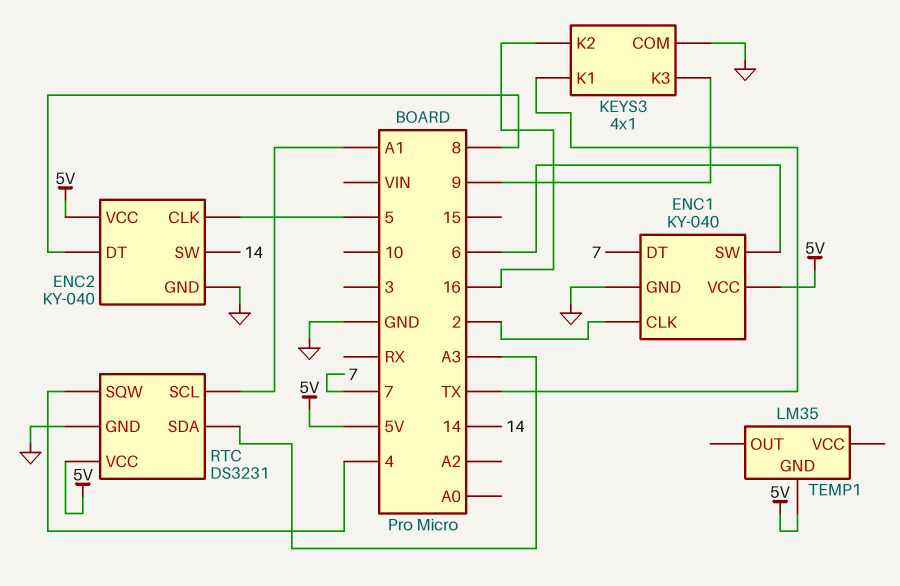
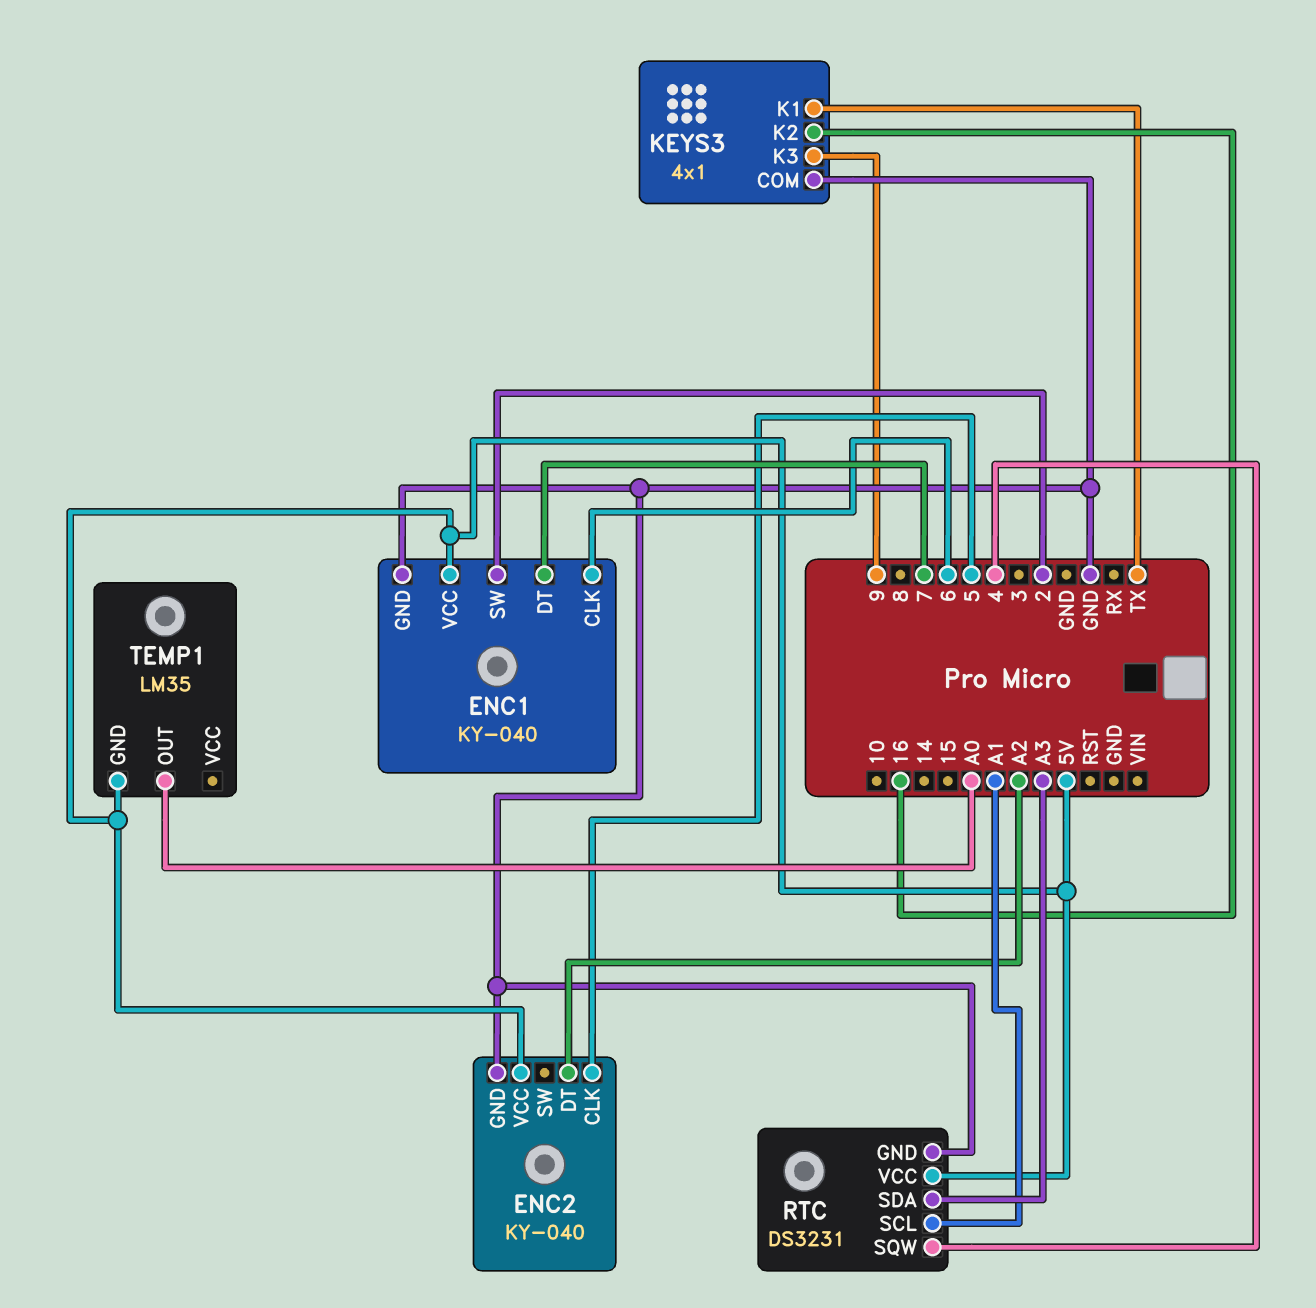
ENC1 pin CLK: 2 -> 6
ENC1 pin SW: 6 -> 2
ENC2 pin DT: 8 -> A2
ENC2 pin SW: 14 -> none
TEMP1 pin OUT: none -> A0

